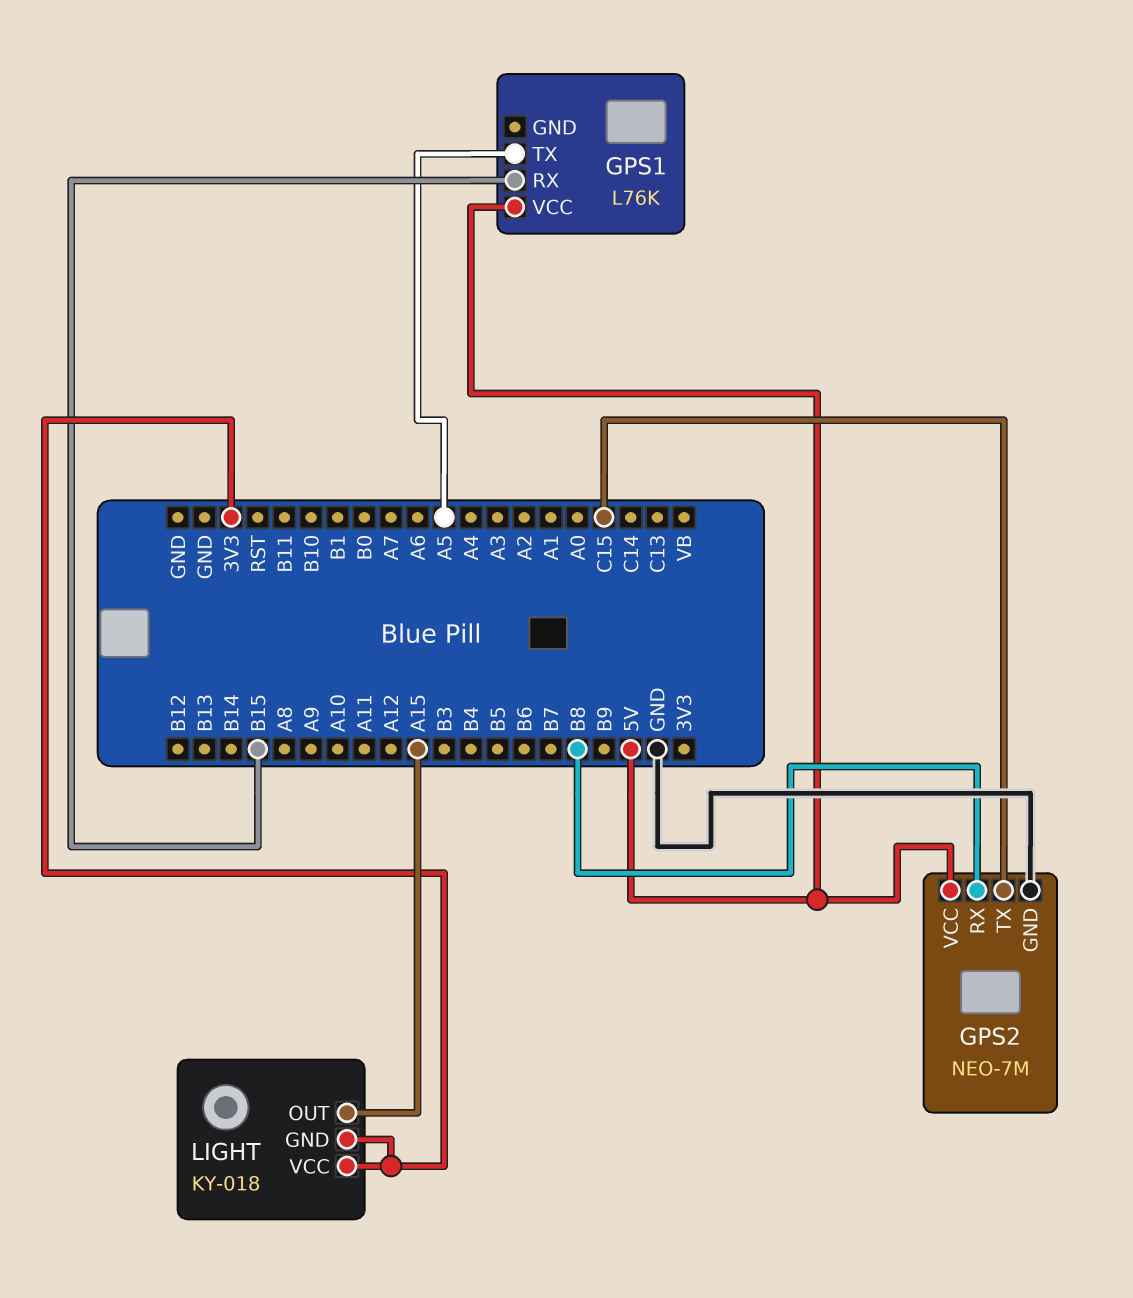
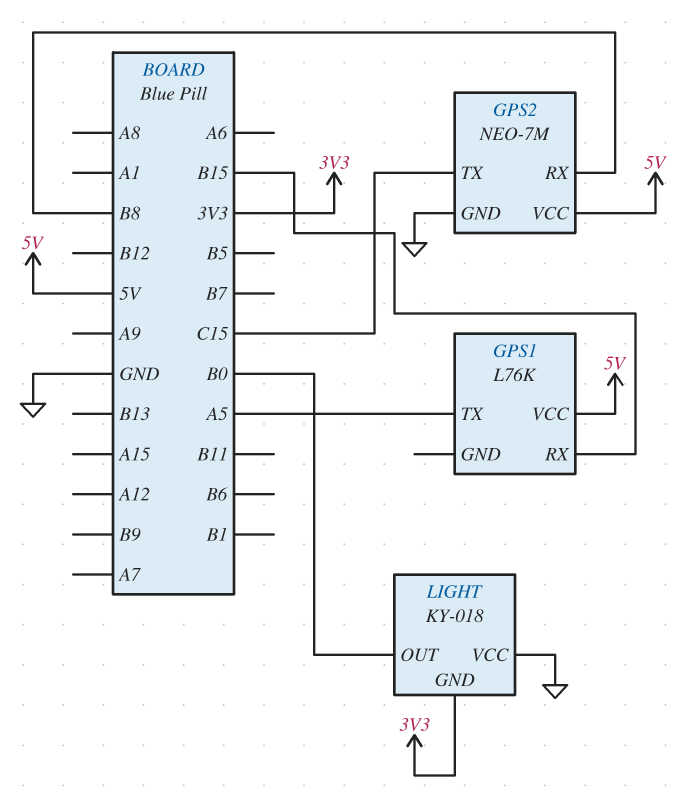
LIGHT pin OUT: A15 -> B0
LIGHT pin VCC: 3V3 -> GND

